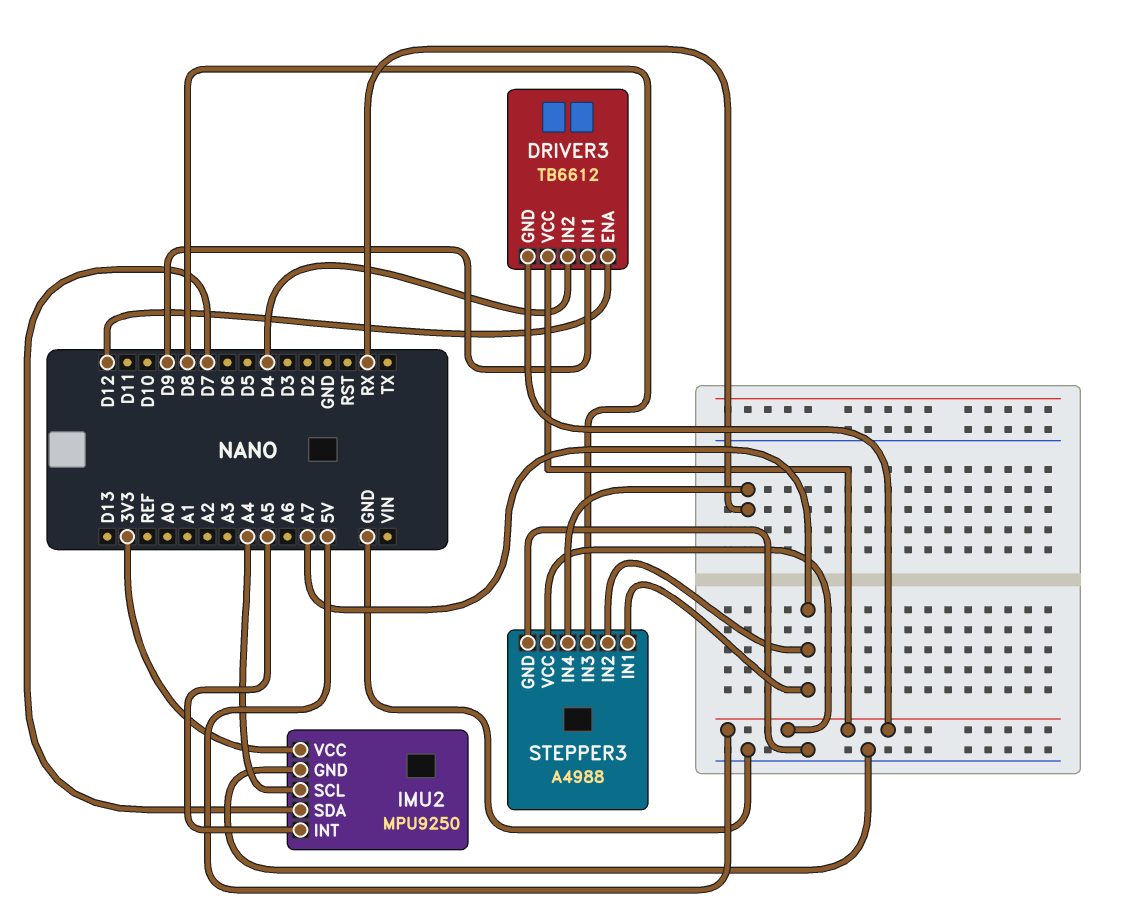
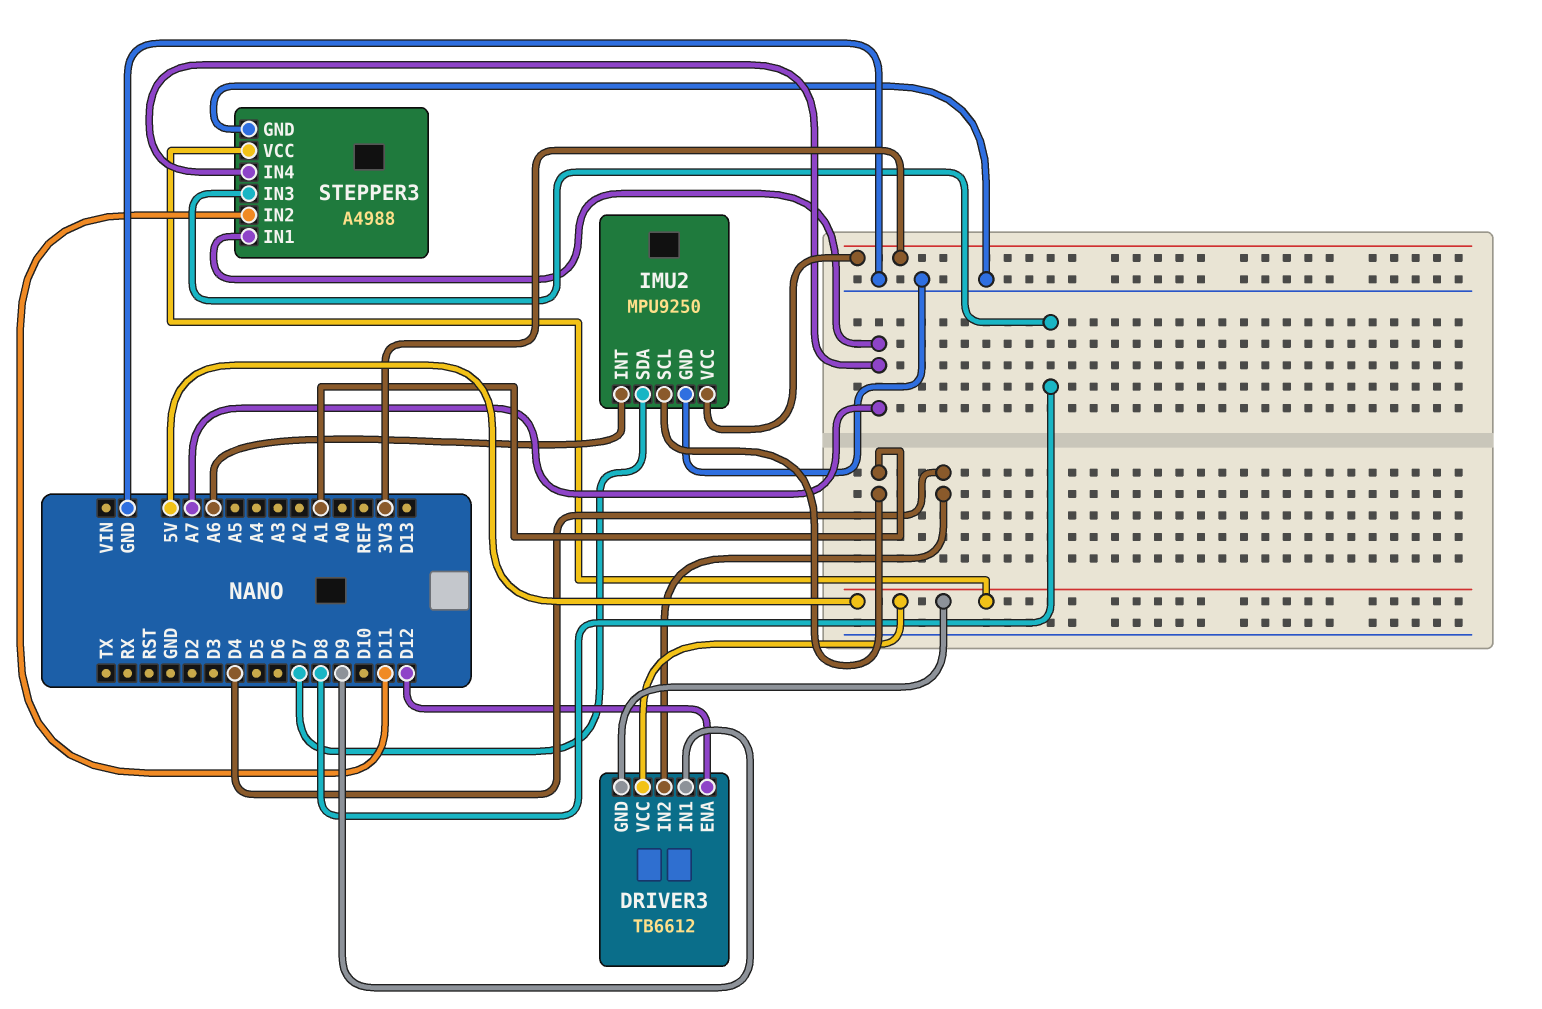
IMU2 pin INT: A5 -> A6
IMU2 pin SCL: A4 -> A1
STEPPER3 pin IN2: A7 -> D11
STEPPER3 pin IN4: RX -> A7

